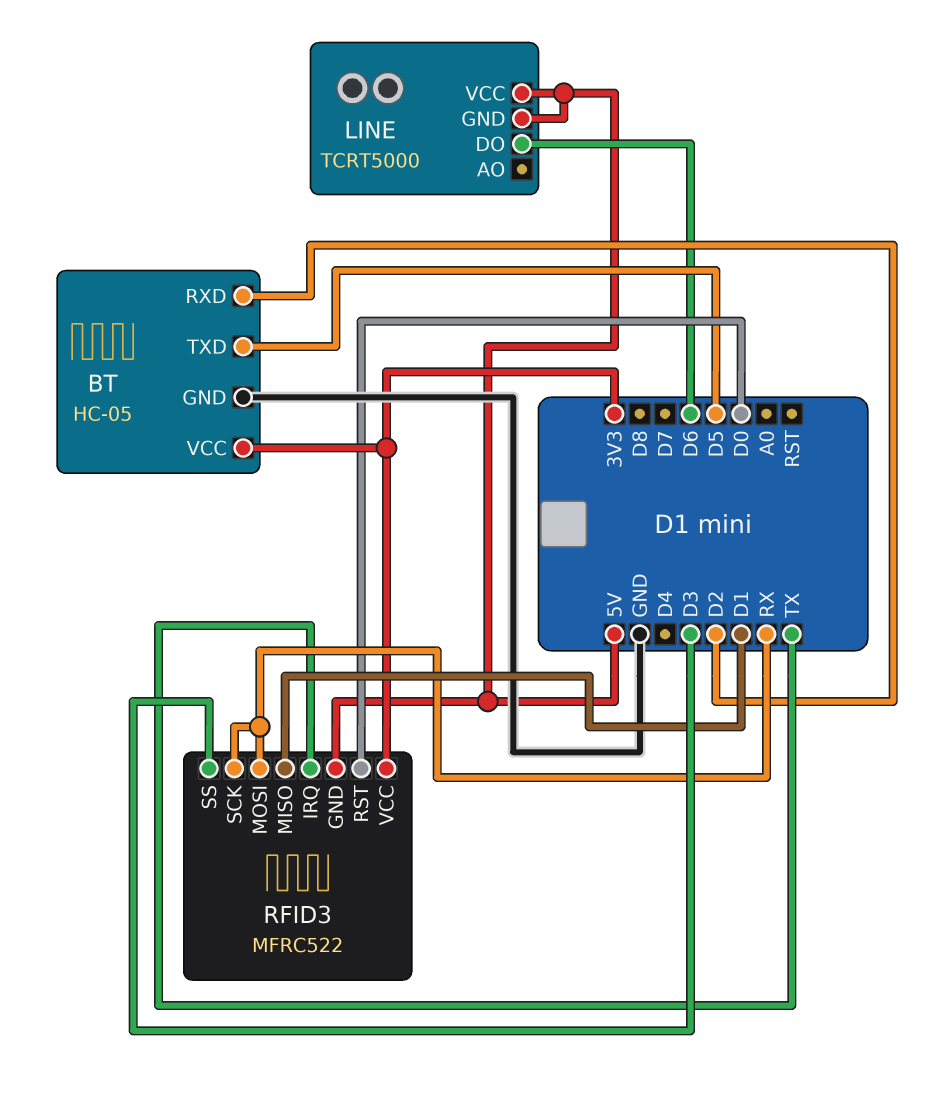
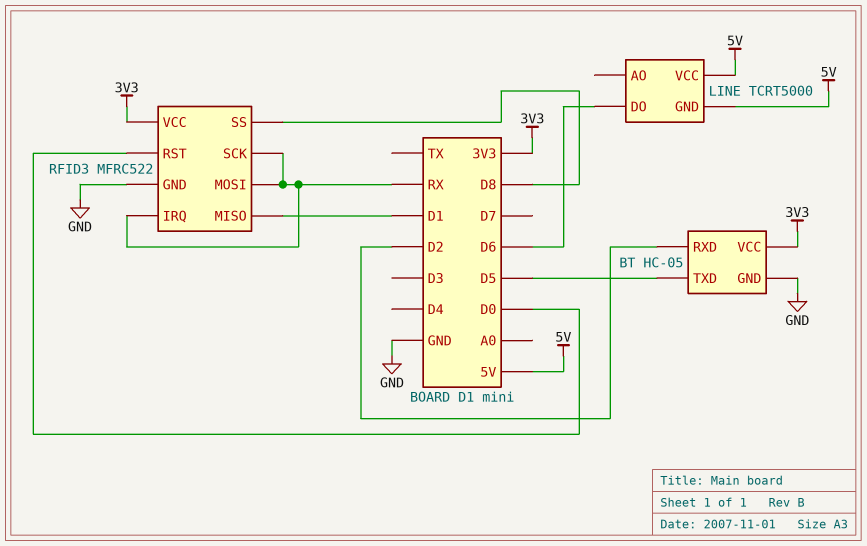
RFID3 pin GND: 5V -> GND
RFID3 pin IRQ: TX -> RX
RFID3 pin SS: D3 -> D8

